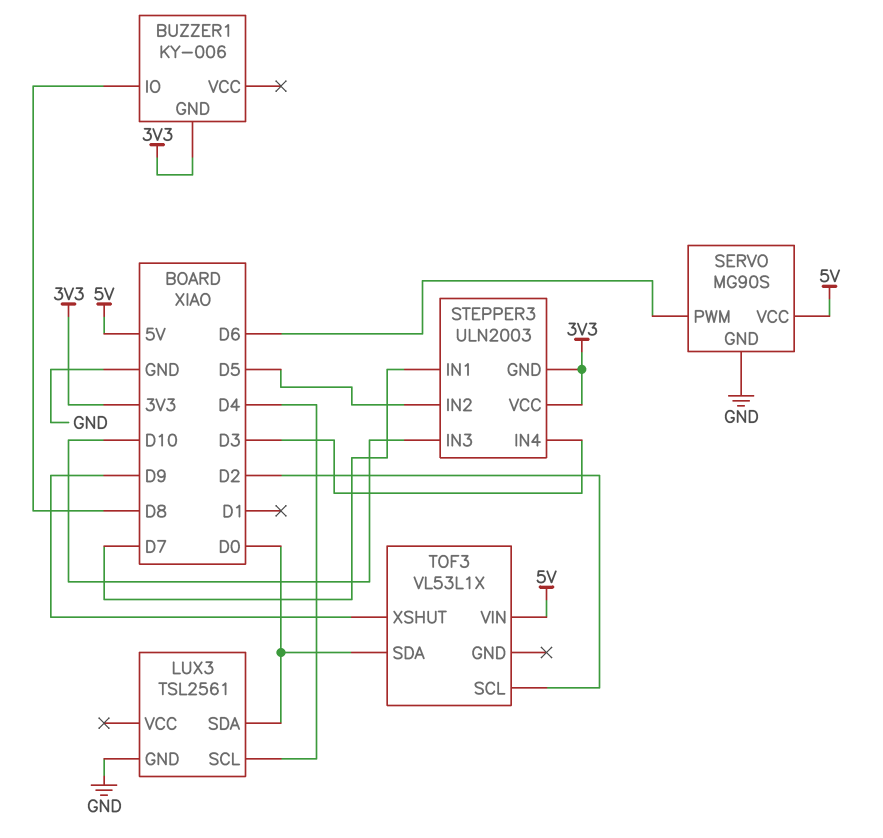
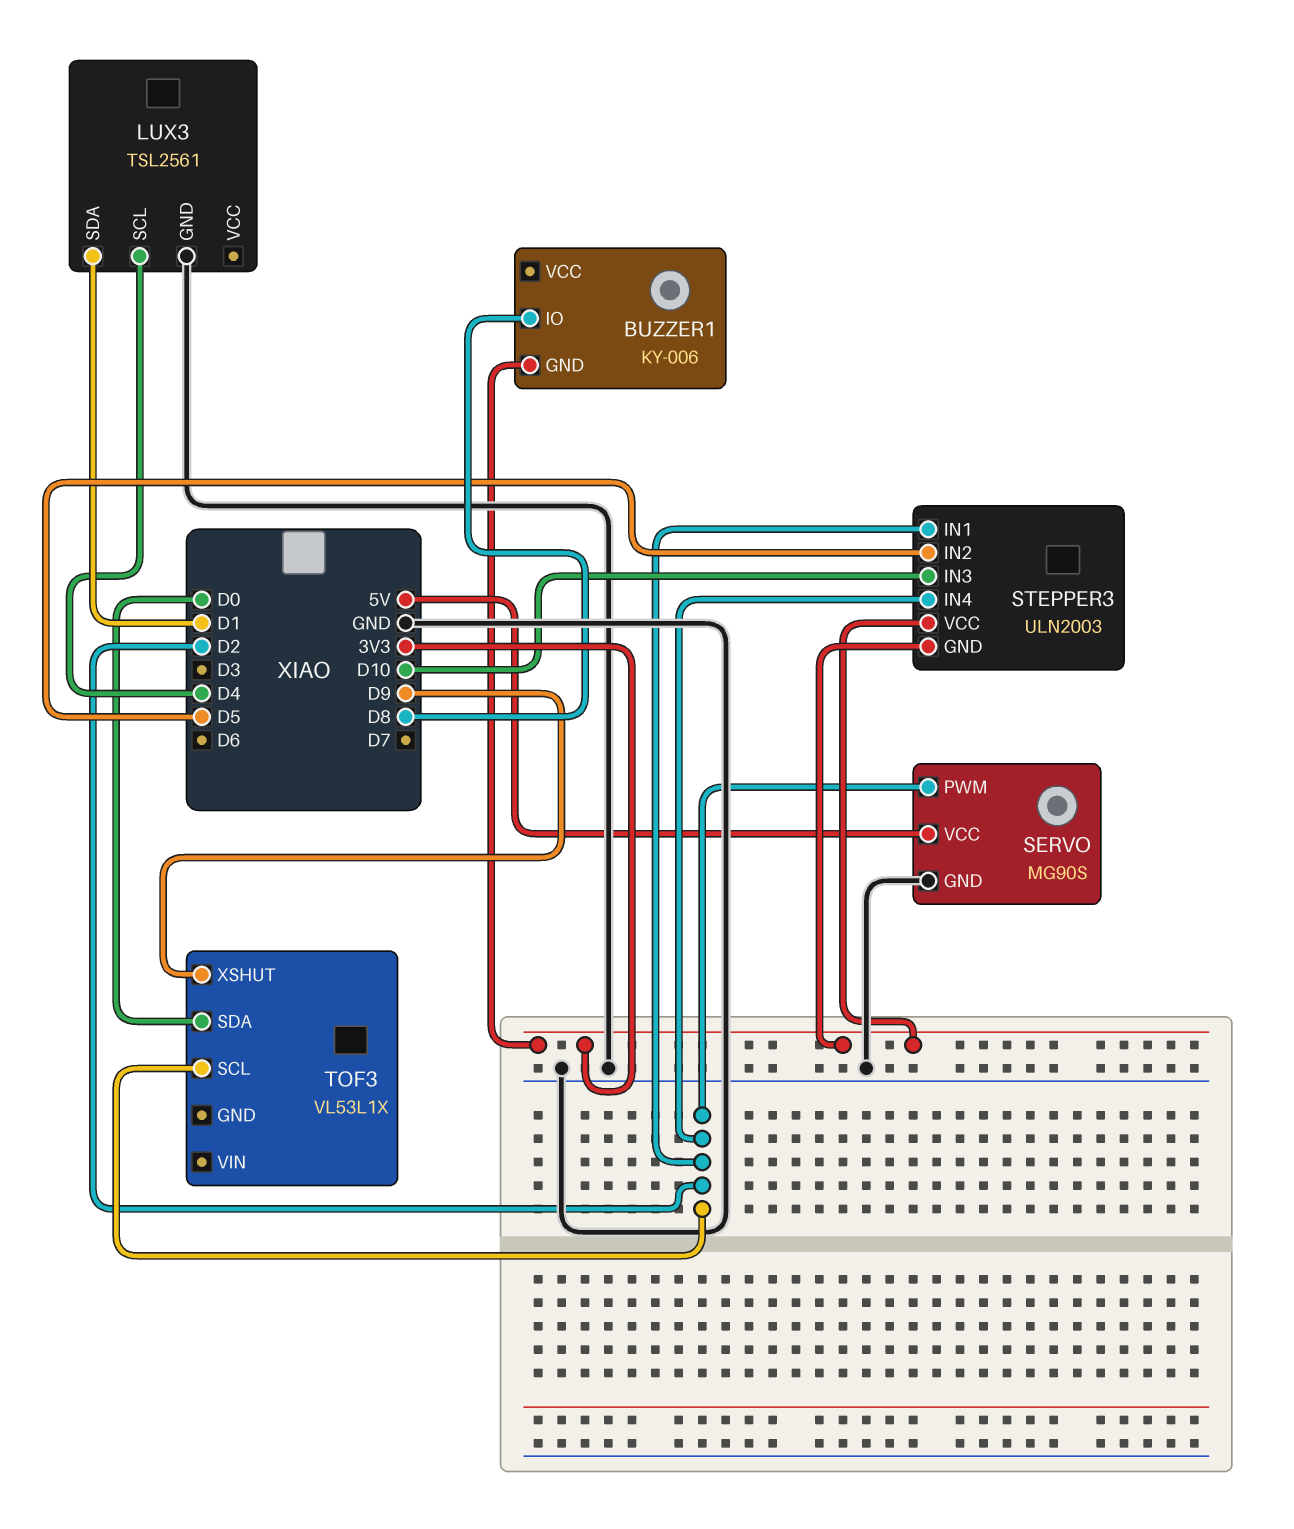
LUX3 pin SDA: D0 -> D1
SERVO pin PWM: D6 -> D2
STEPPER3 pin IN1: D7 -> D2
STEPPER3 pin IN4: D3 -> D2
TOF3 pin VIN: 5V -> none

